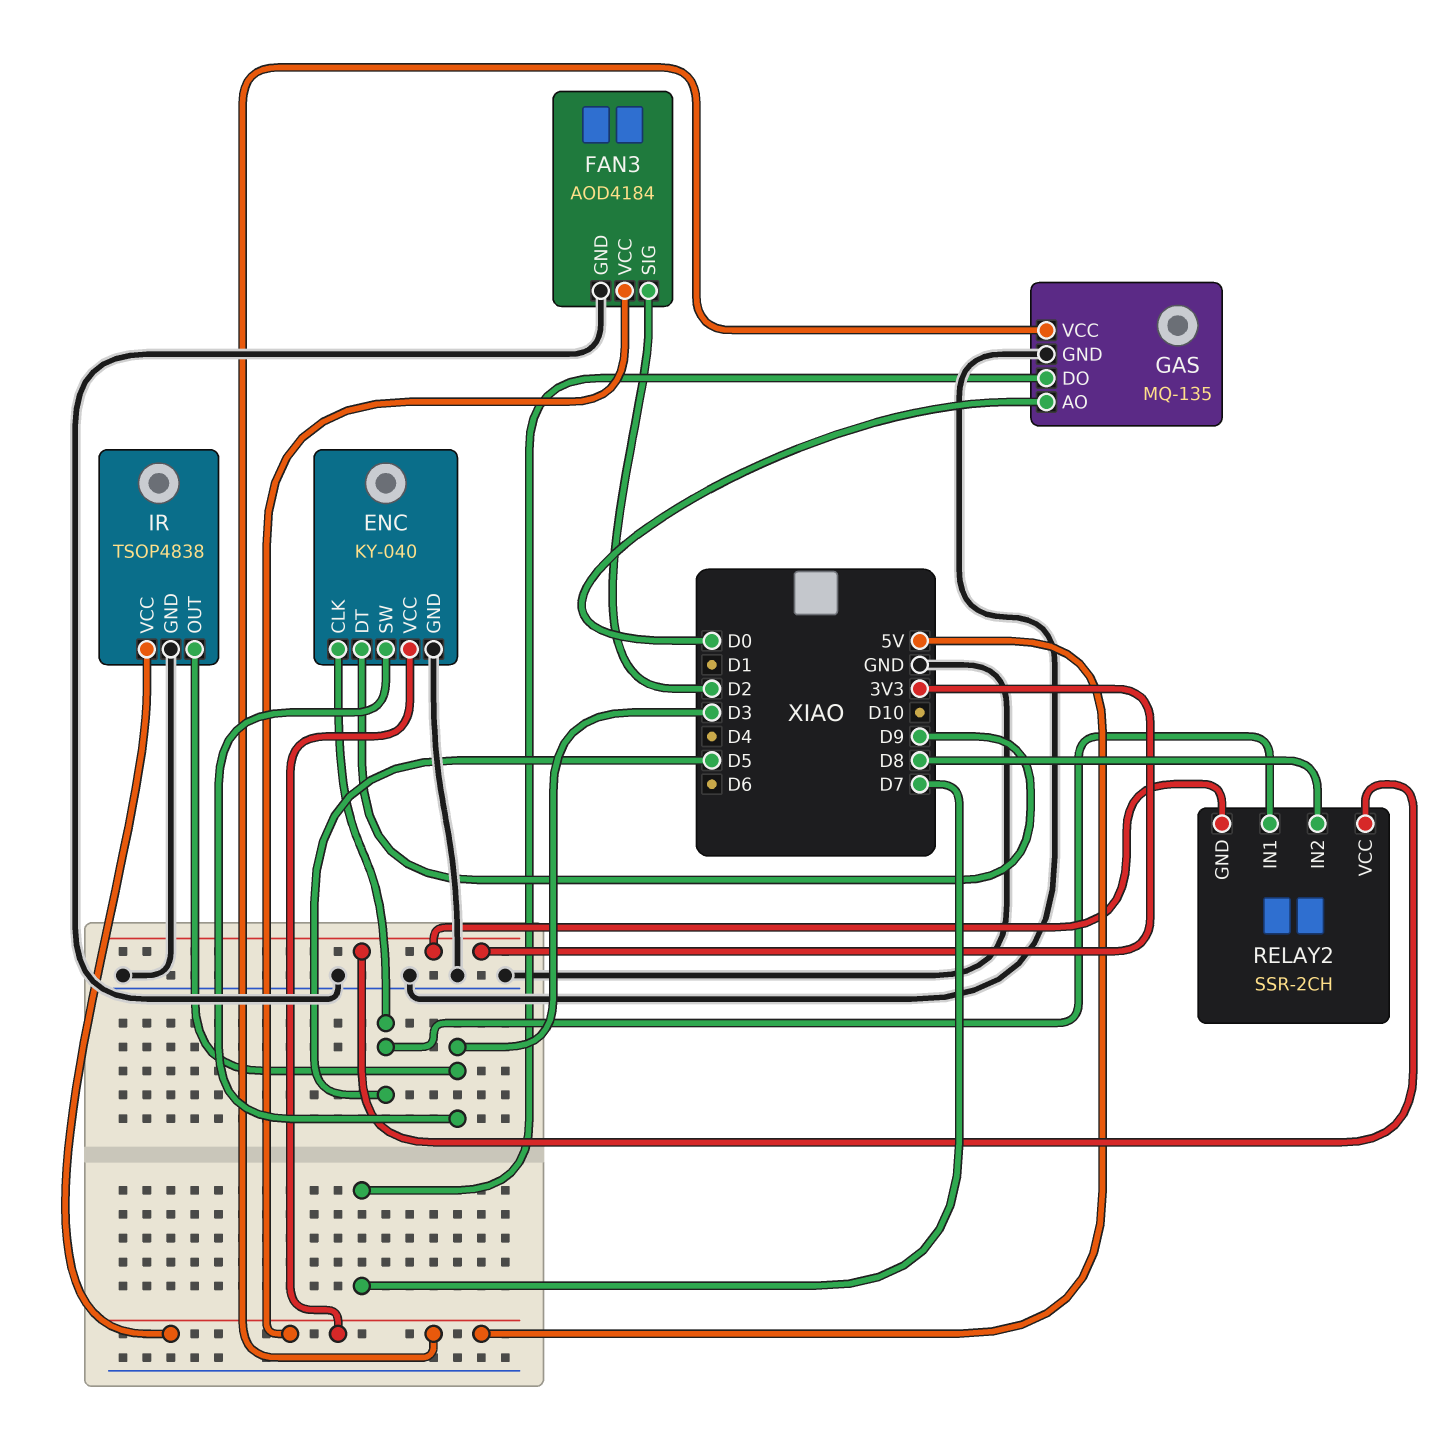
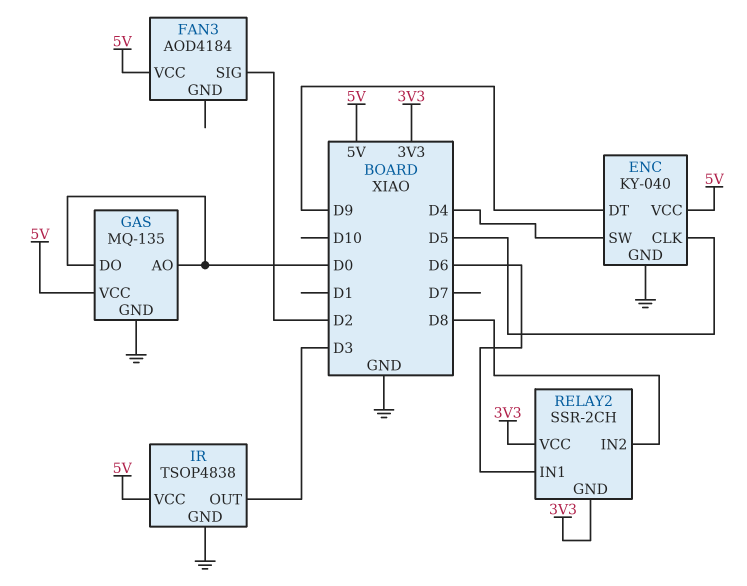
ENC pin SW: D3 -> D4
FAN3 pin GND: GND -> none
GAS pin DO: D7 -> D0
RELAY2 pin IN1: D5 -> D6

